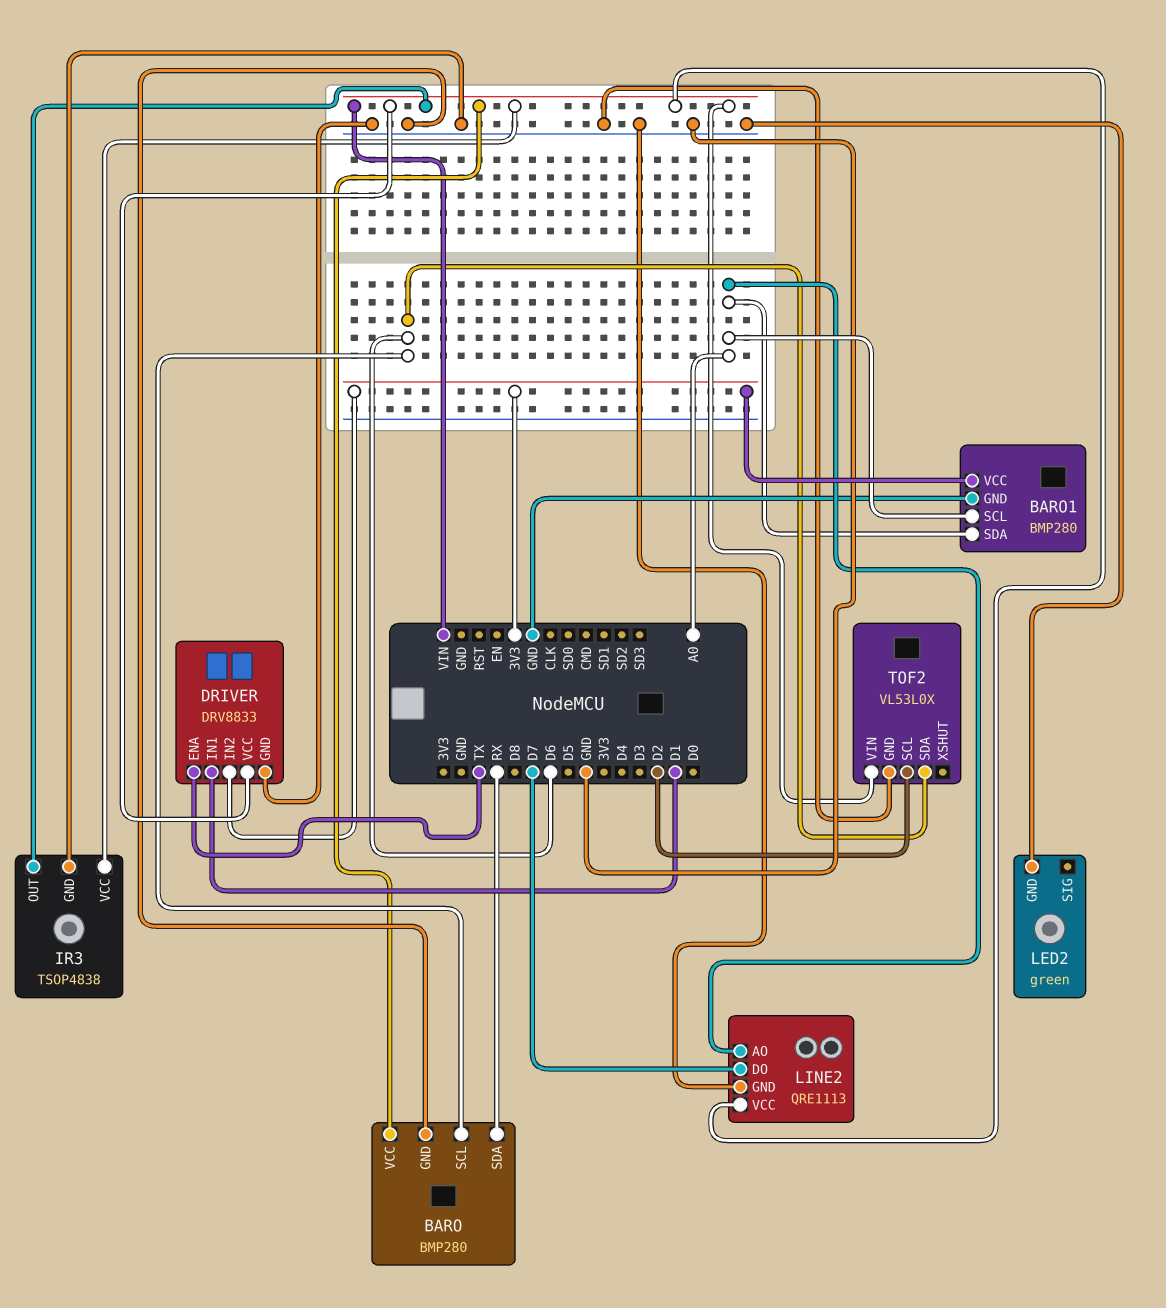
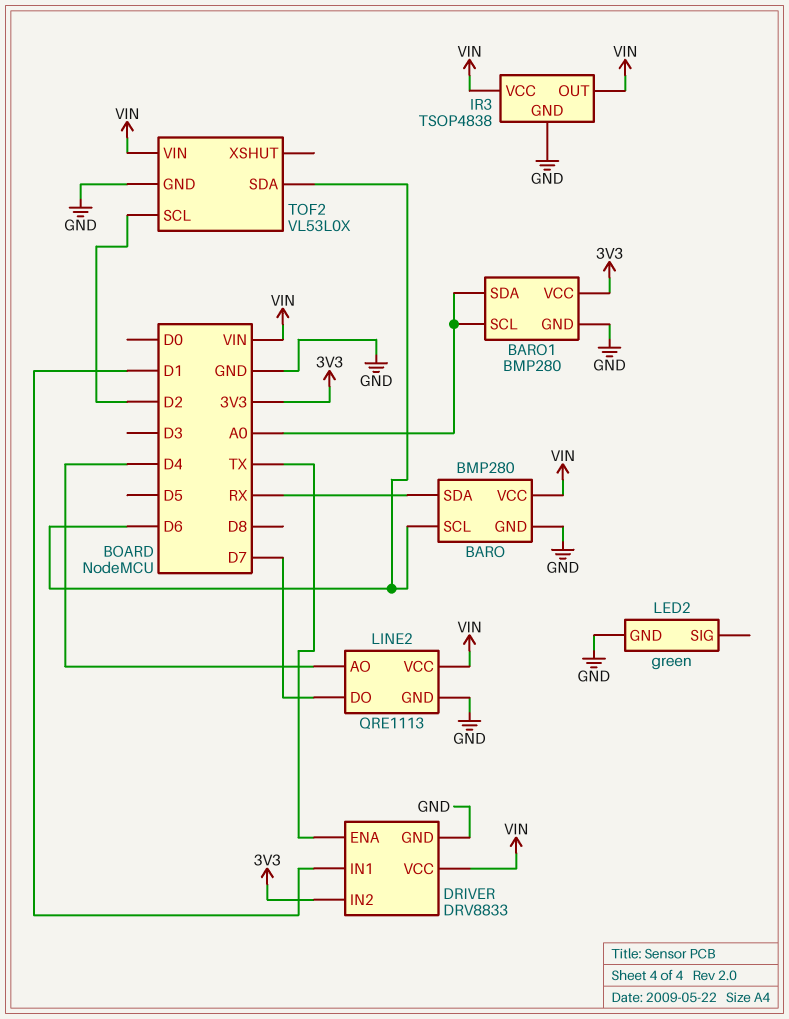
LINE2 pin AO: A0 -> D4

